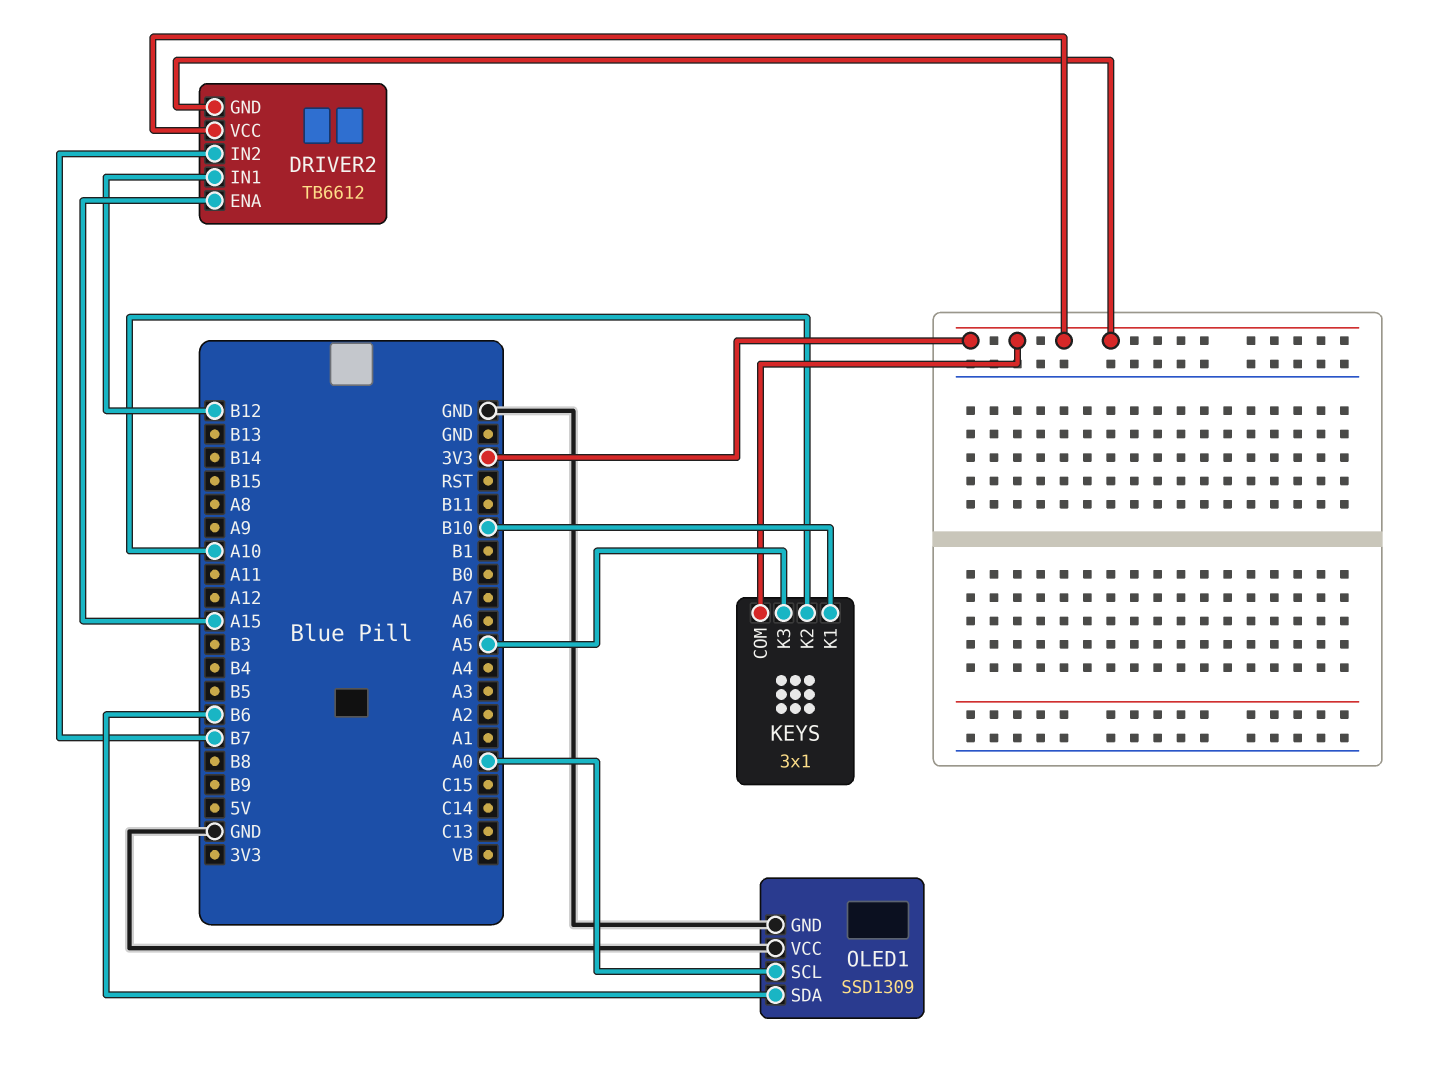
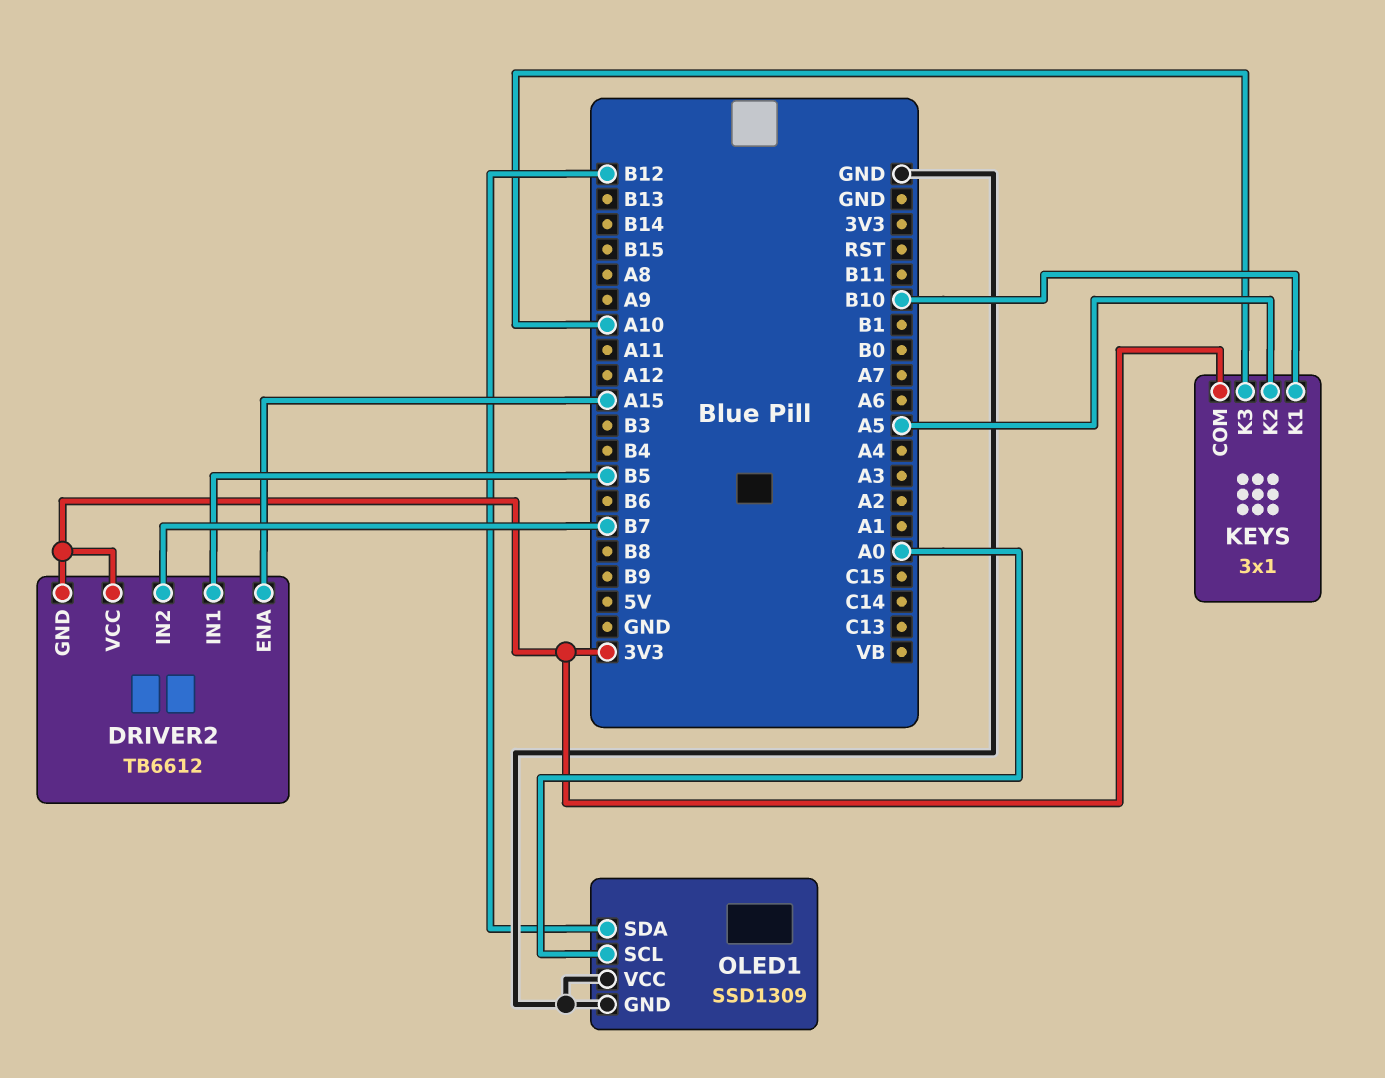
DRIVER2 pin IN1: B12 -> B5
KEYS pin K2: A10 -> A5
KEYS pin K3: A5 -> A10
OLED1 pin SDA: B6 -> B12

